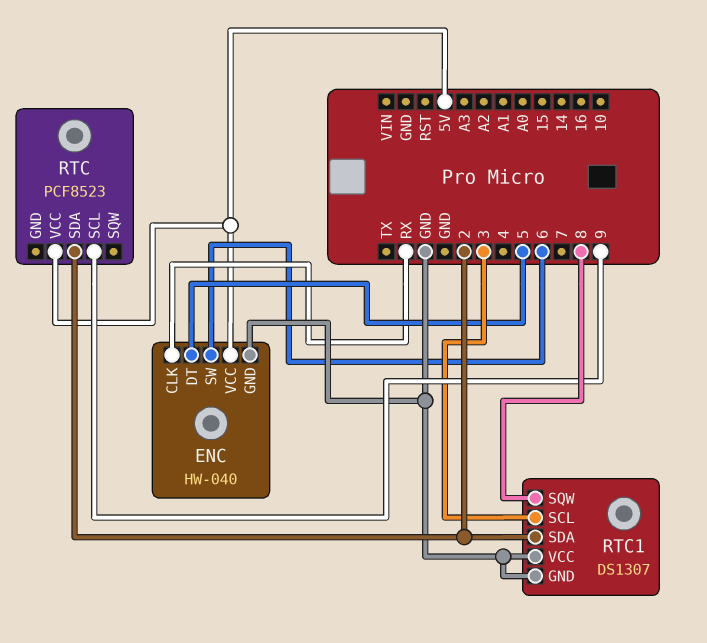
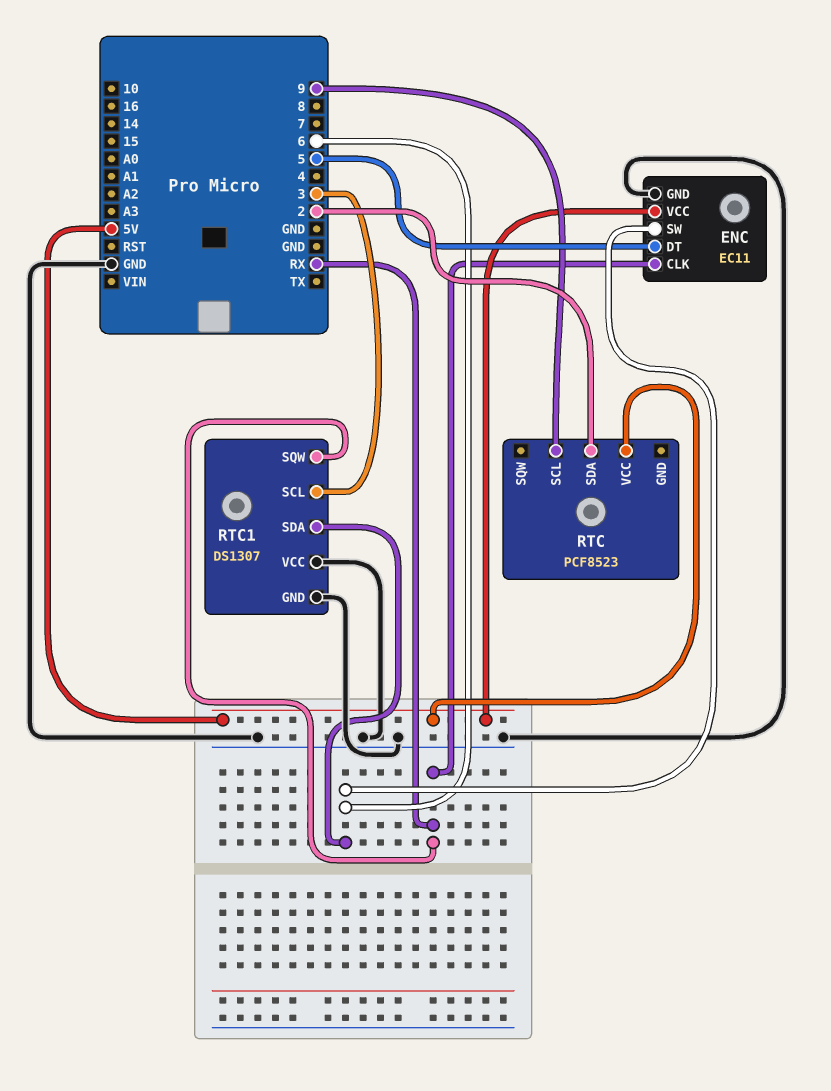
ENC: HW-040 -> EC11
RTC1 pin SDA: 2 -> 6
RTC1 pin SQW: 8 -> RX

